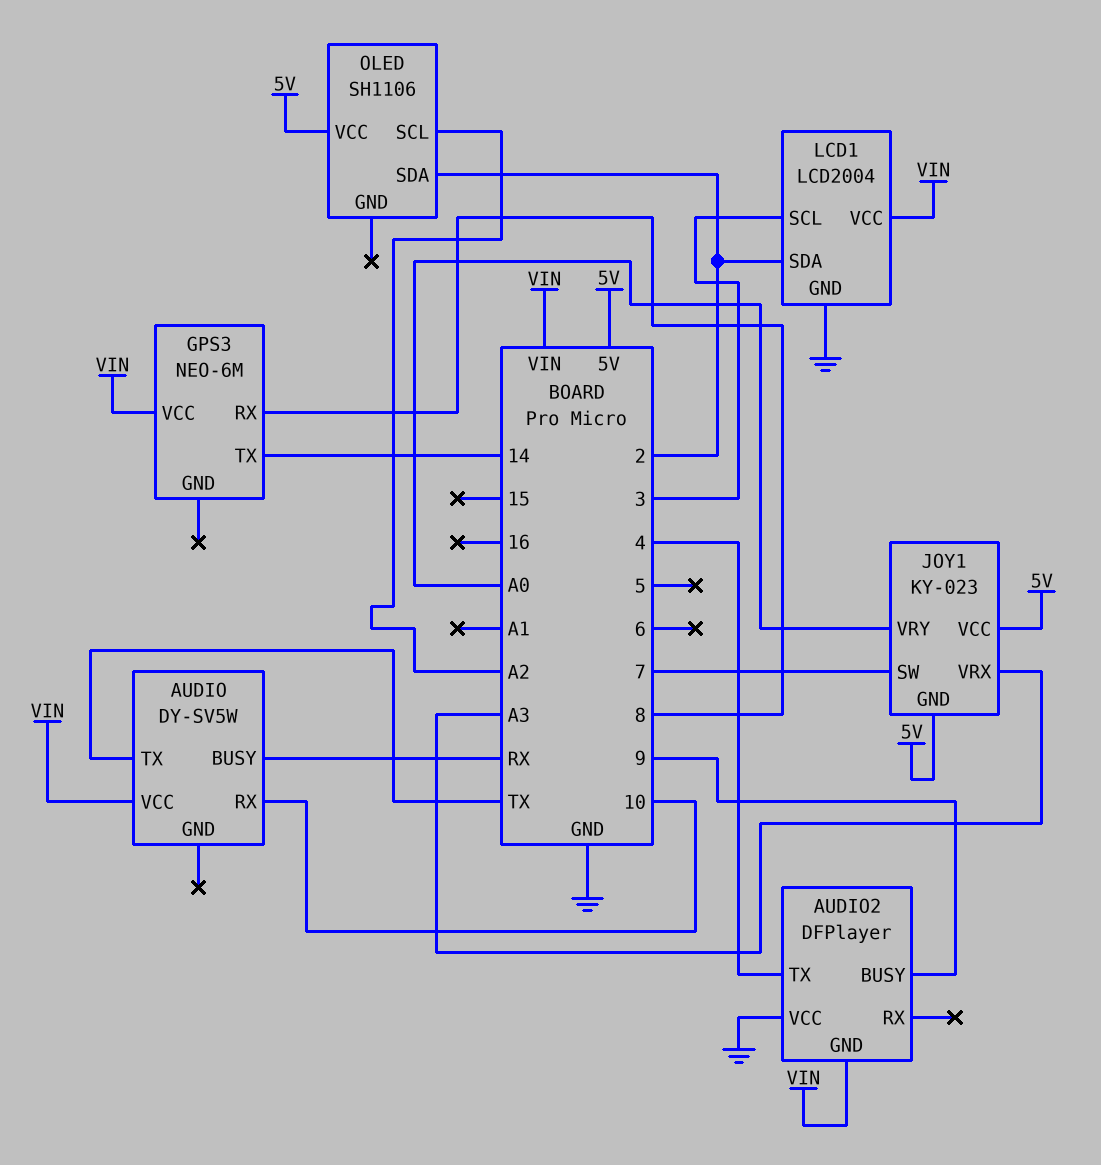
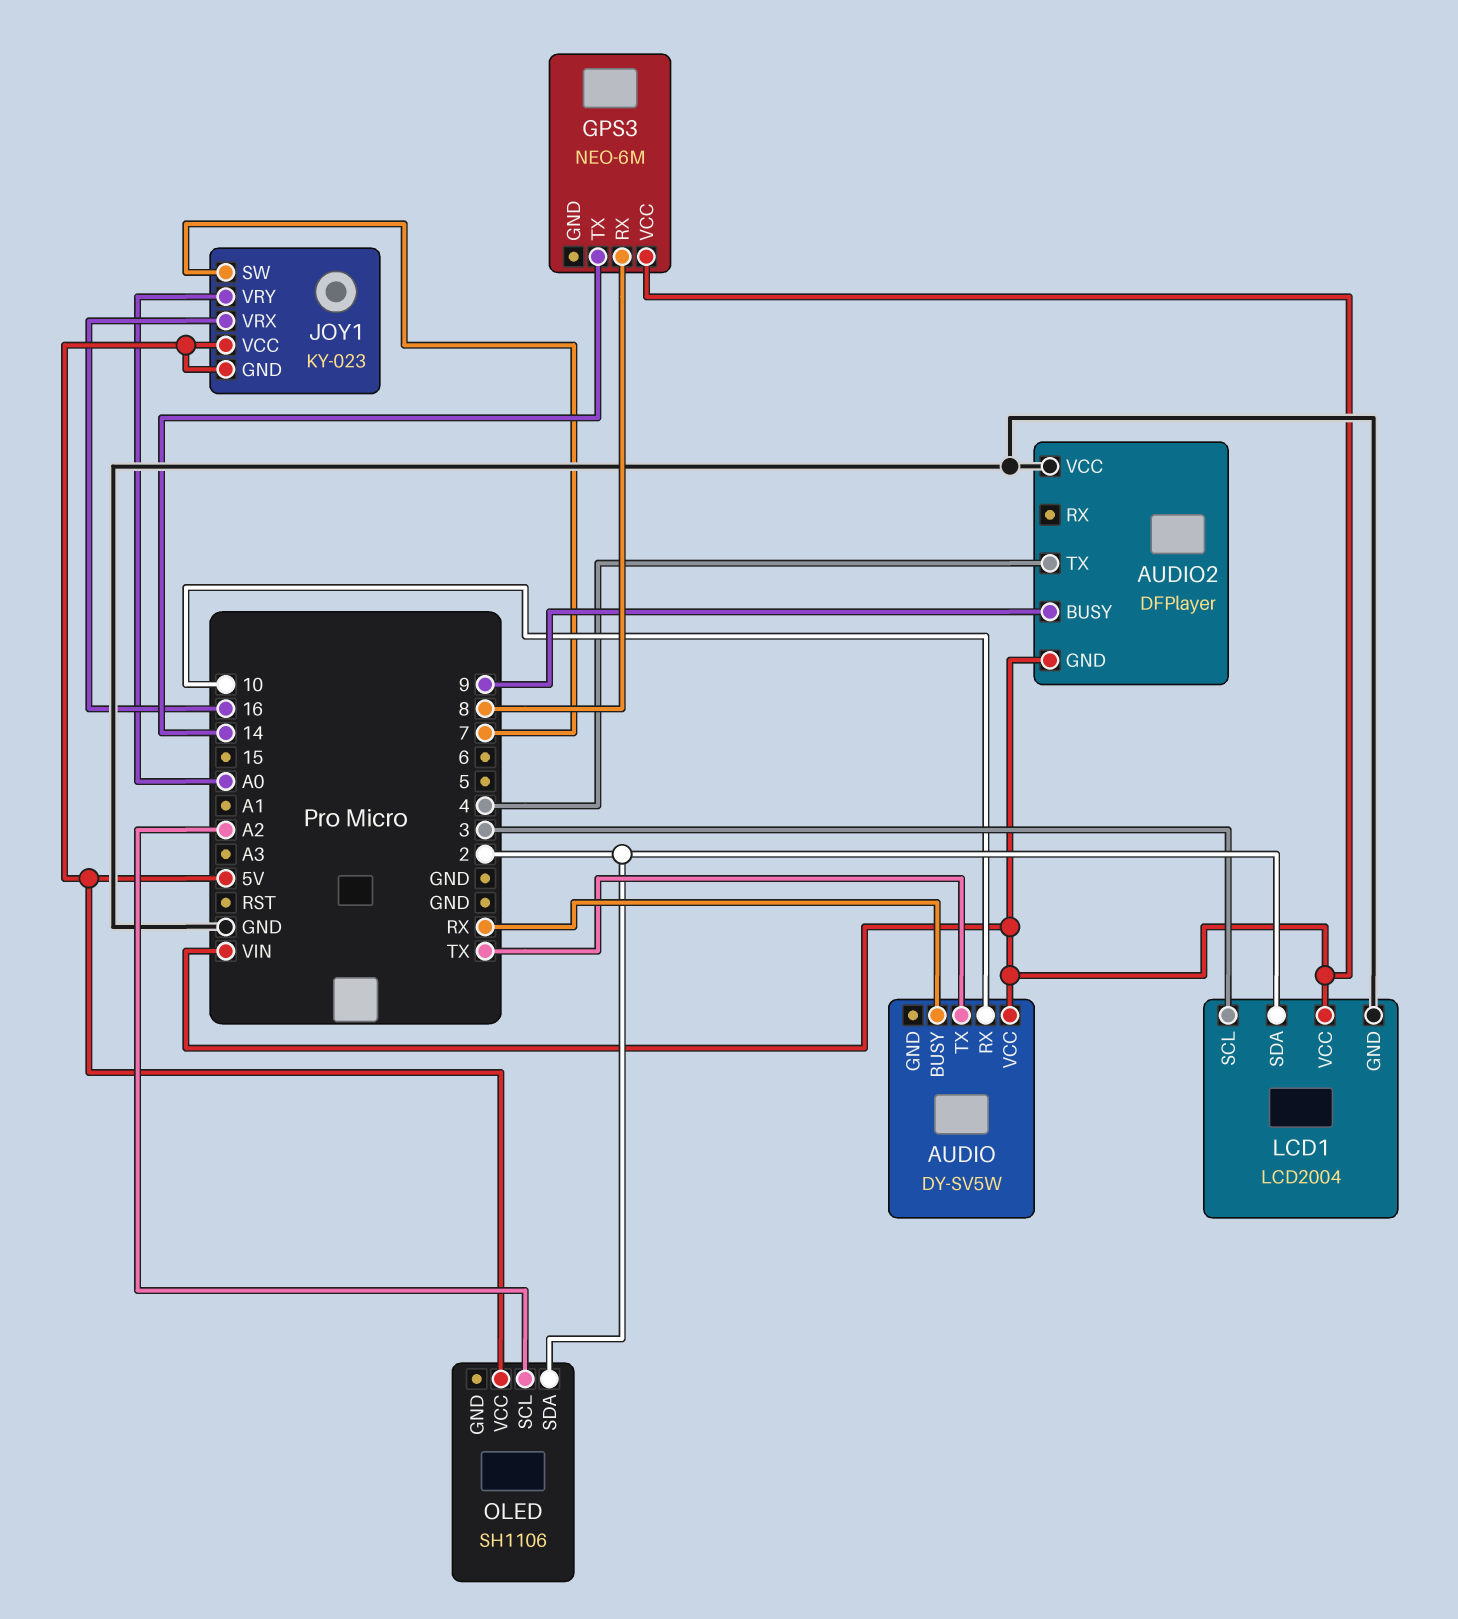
JOY1 pin VRX: A3 -> 16

